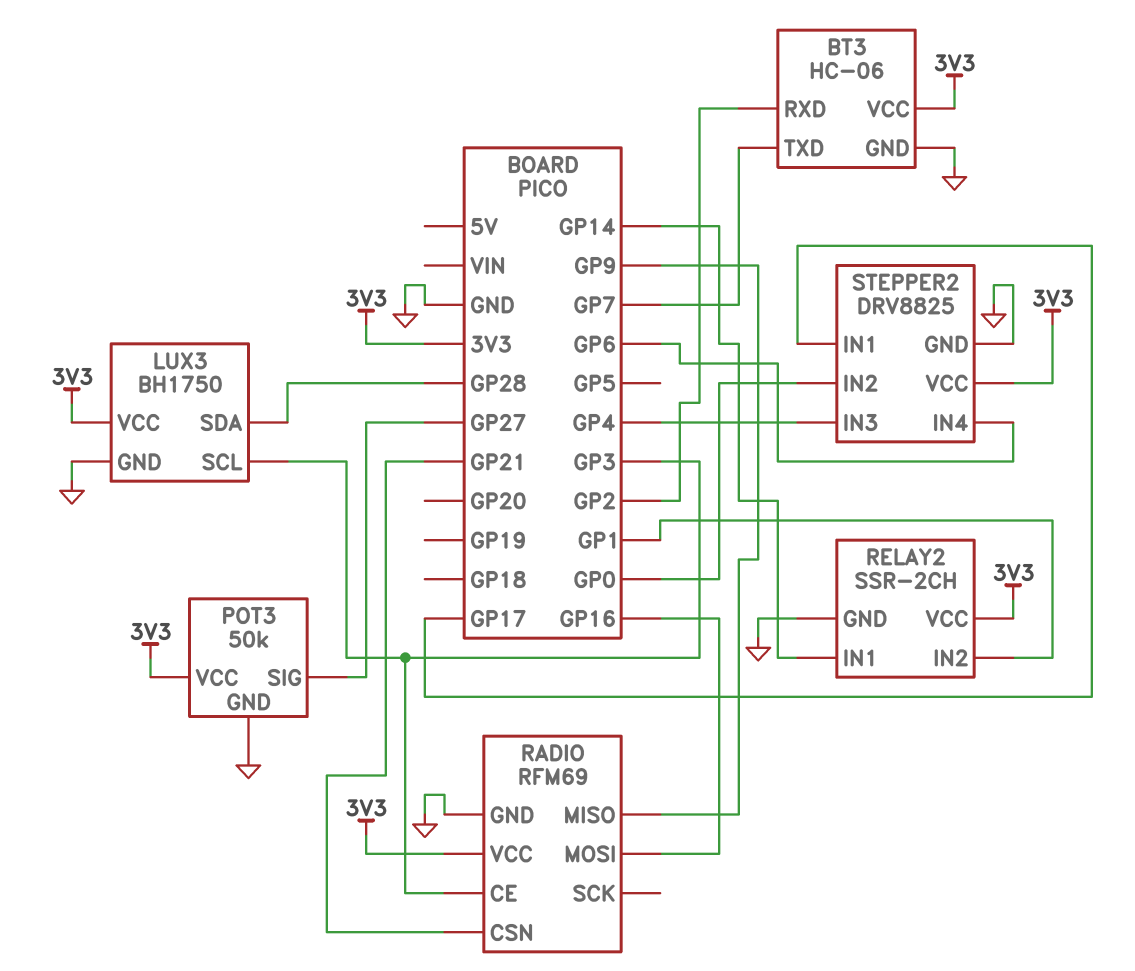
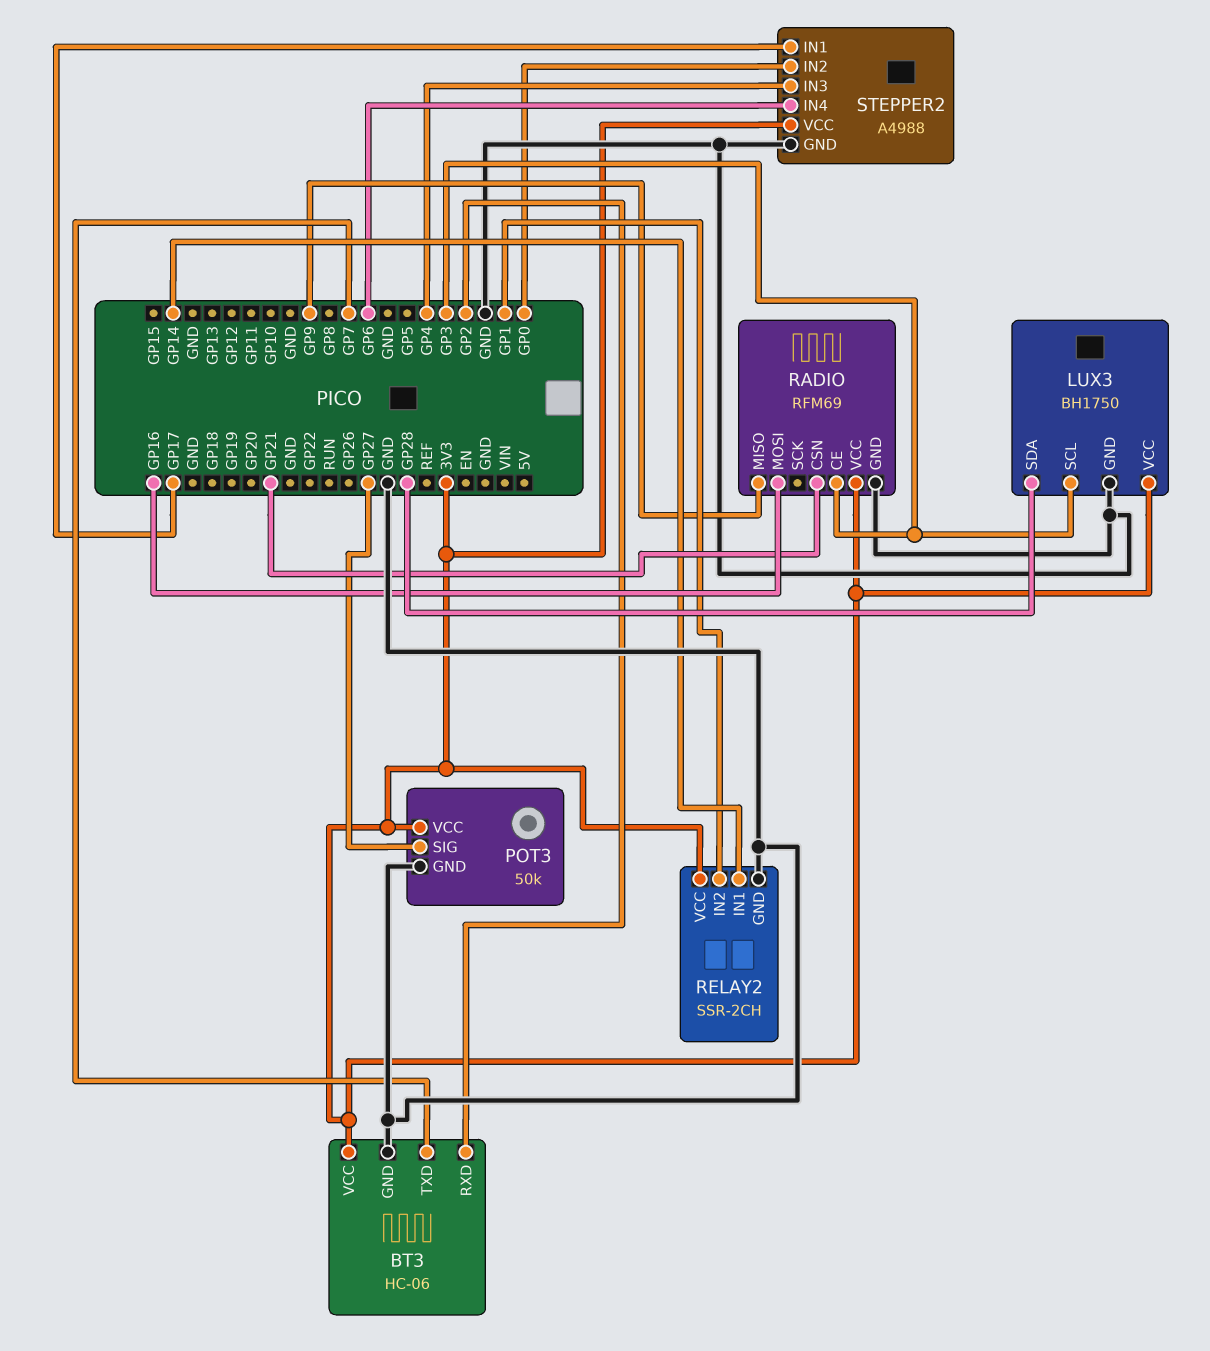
STEPPER2: DRV8825 -> A4988

